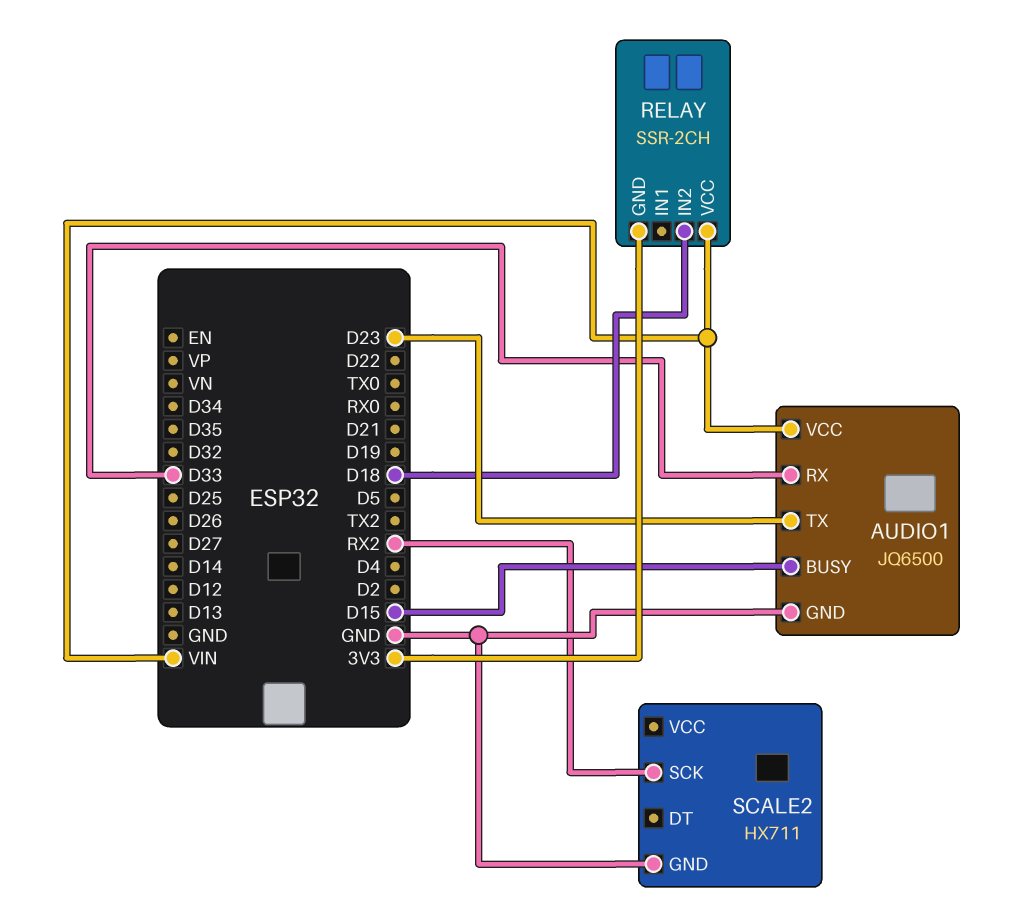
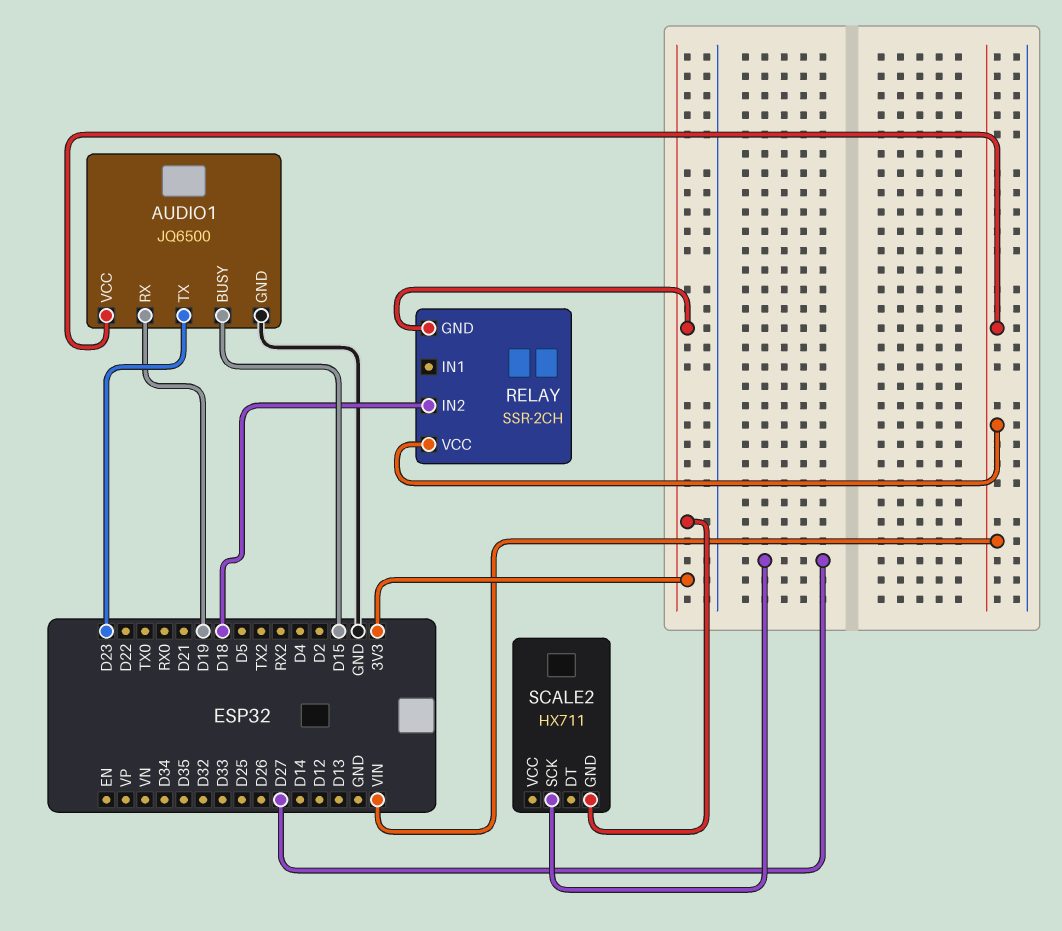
AUDIO1 pin RX: D33 -> D19
SCALE2 pin GND: GND -> 3V3
SCALE2 pin SCK: RX2 -> D27

